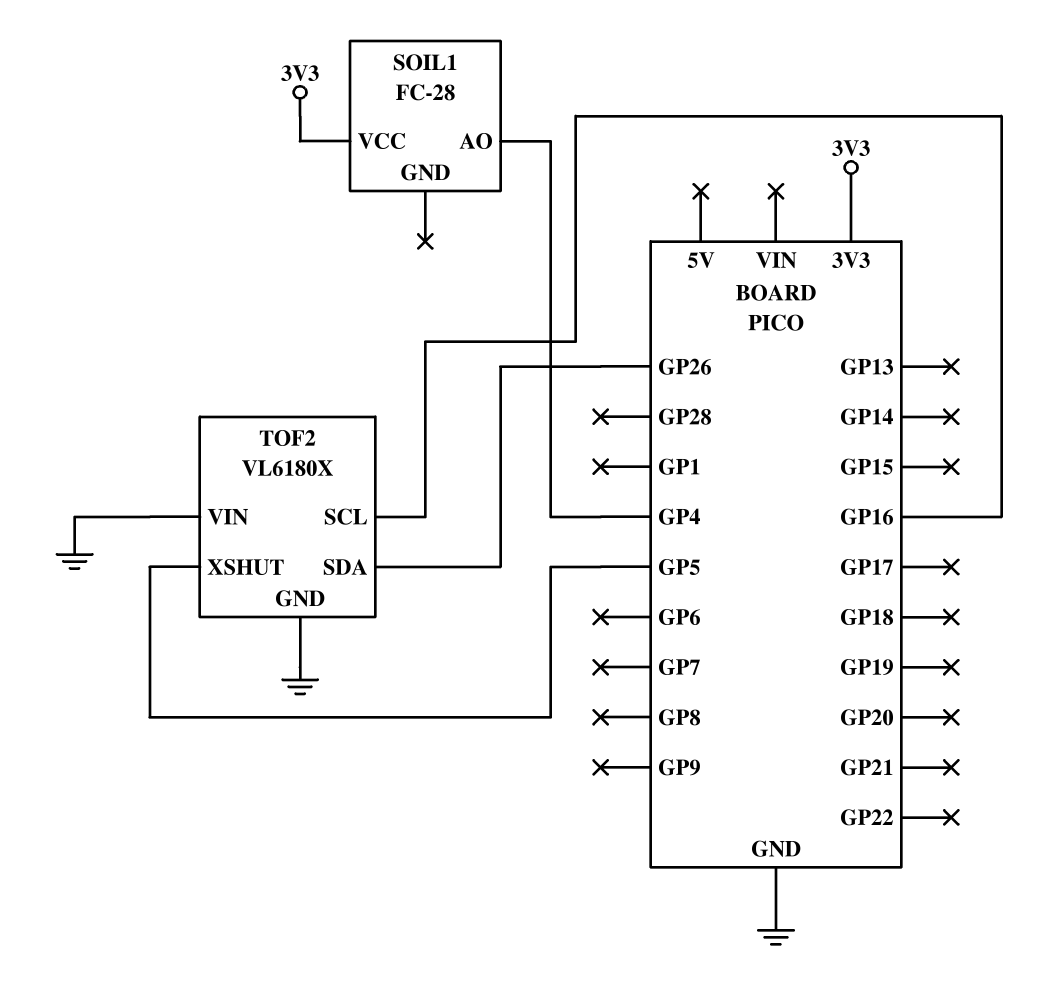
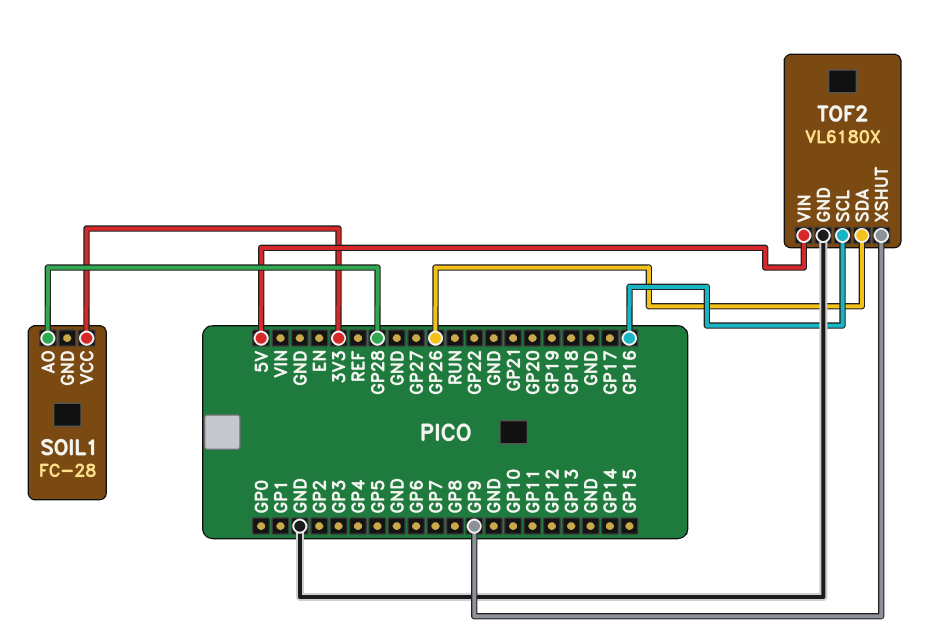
SOIL1 pin AO: GP4 -> GP28
TOF2 pin VIN: GND -> 5V
TOF2 pin XSHUT: GP5 -> GP9

